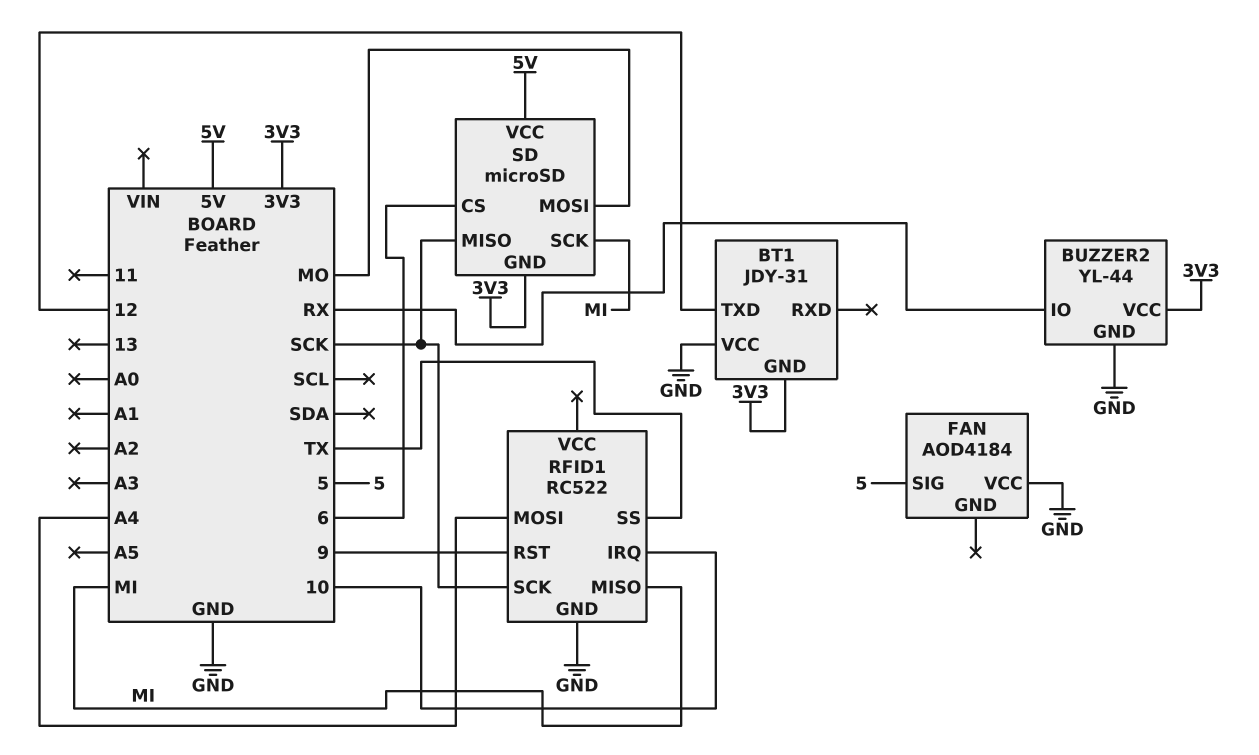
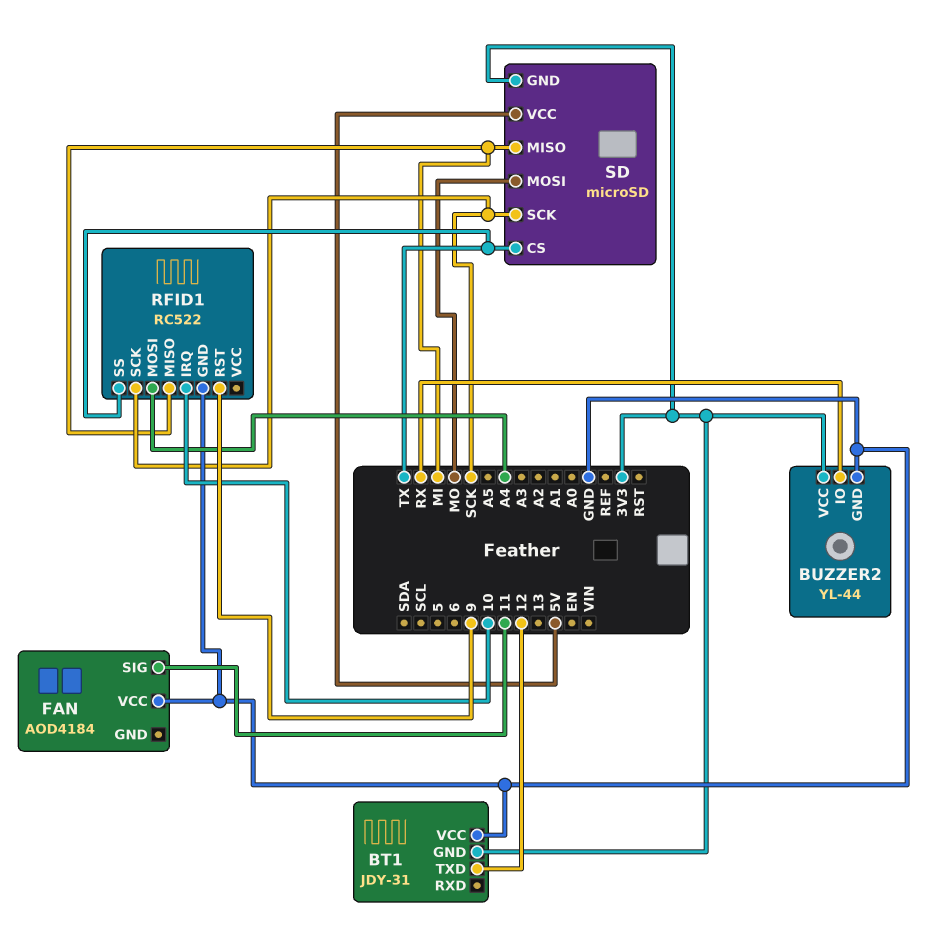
FAN pin SIG: 5 -> 11
SD pin CS: 6 -> TX
SD pin MISO: SCK -> MI
SD pin SCK: MI -> SCK

